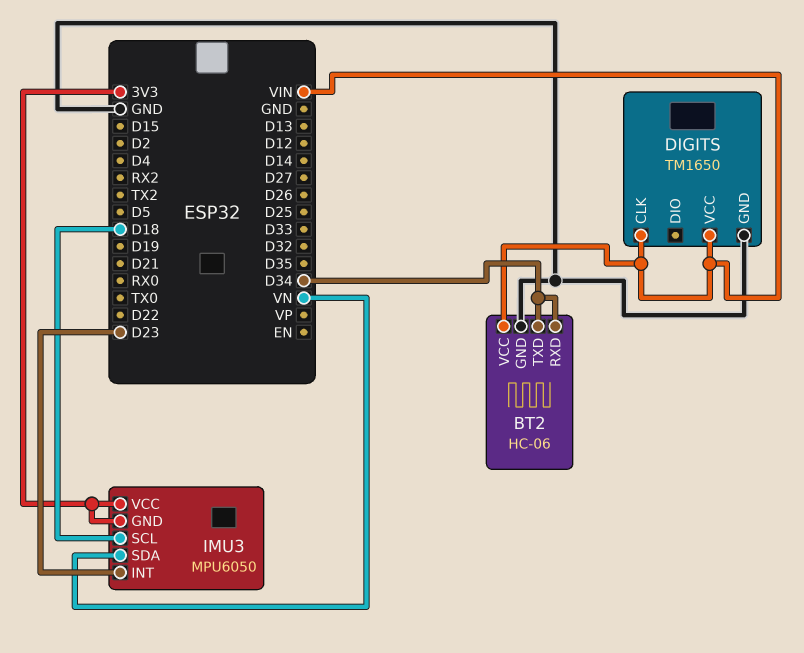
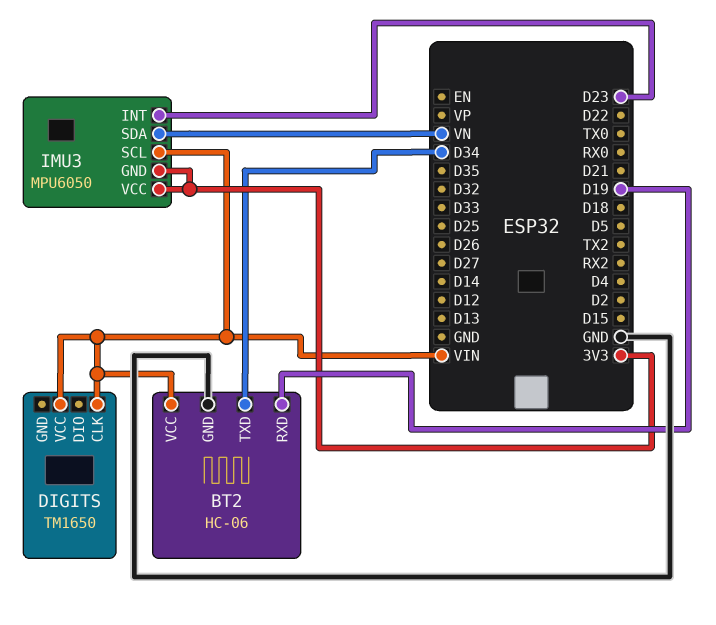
BT2 pin RXD: D34 -> D19
DIGITS pin GND: GND -> none
IMU3 pin SCL: D18 -> VIN

